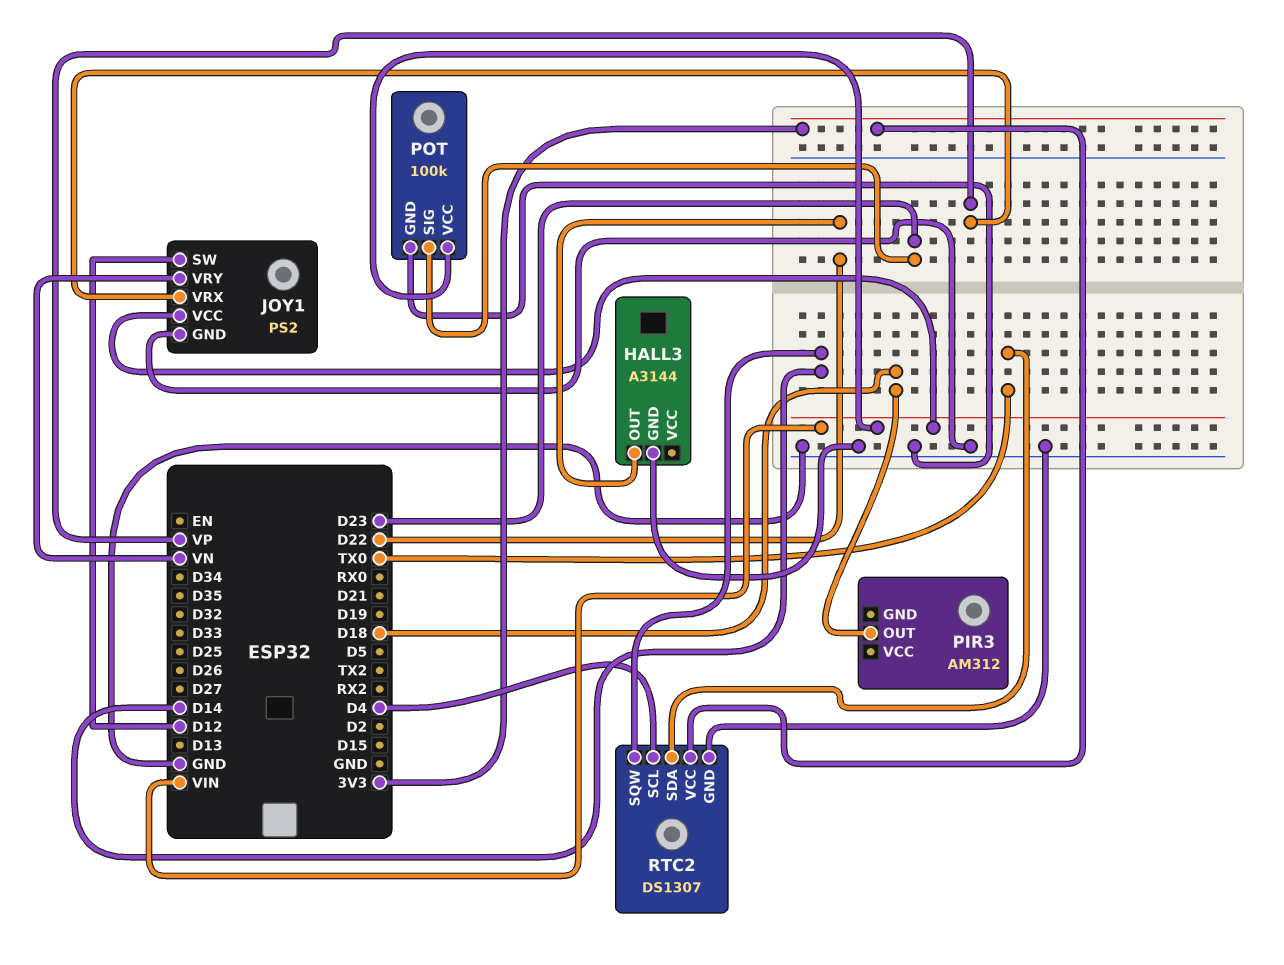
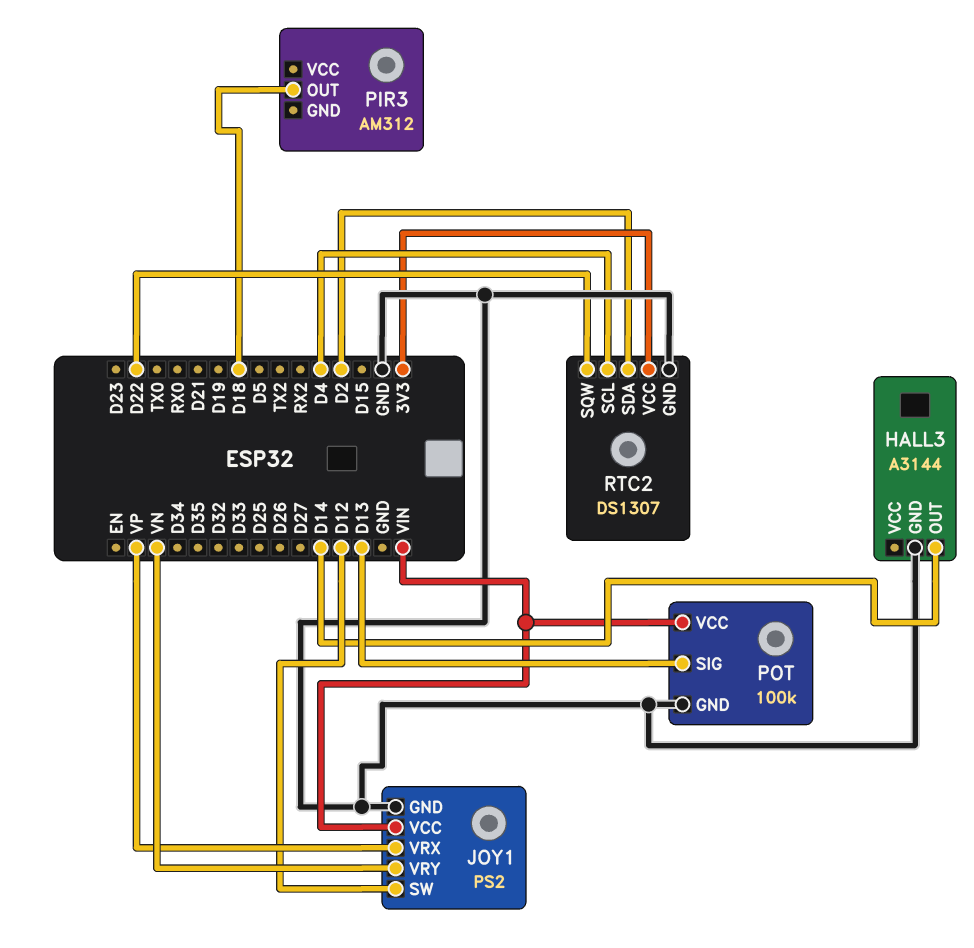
HALL3 pin OUT: D22 -> D14
POT pin SIG: D23 -> D13
RTC2 pin SDA: TX0 -> D2
RTC2 pin SQW: D14 -> D22

